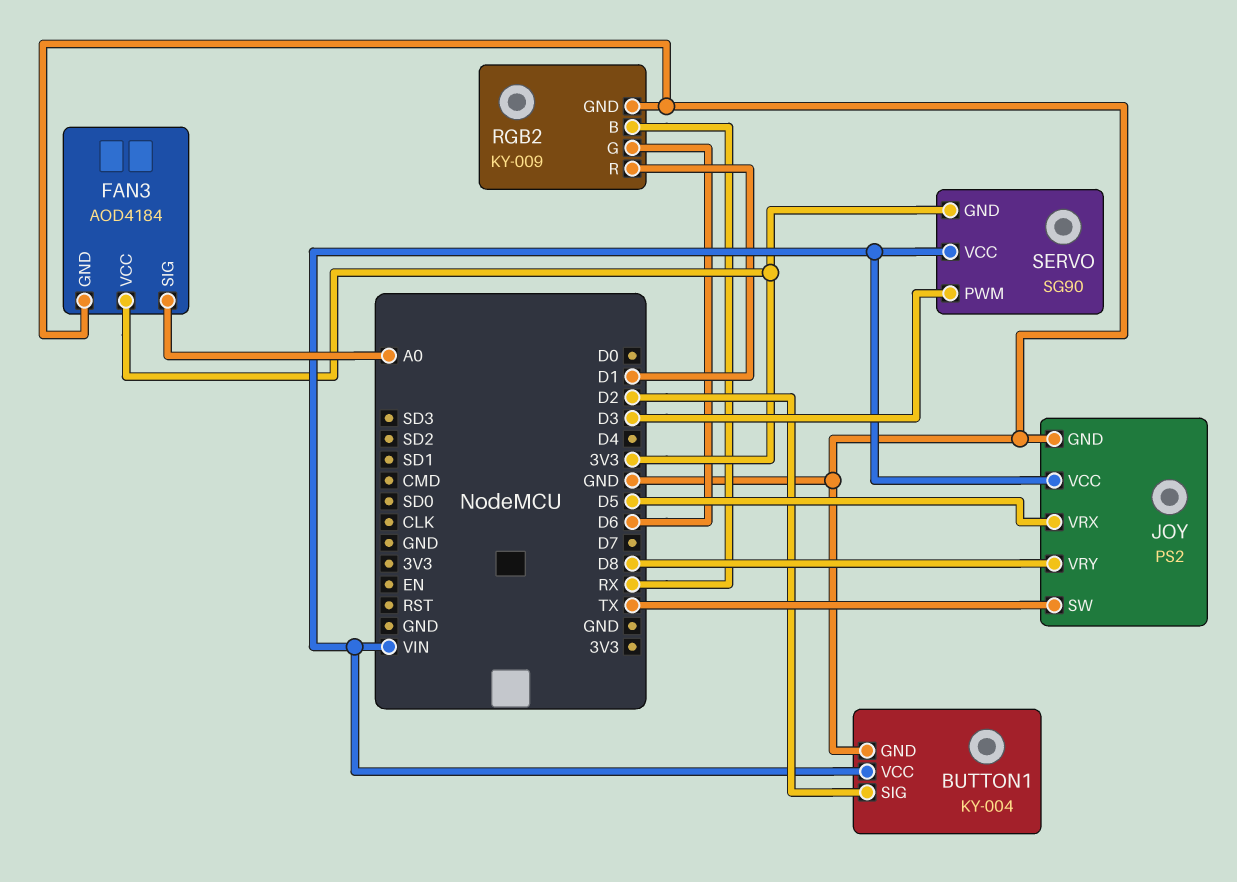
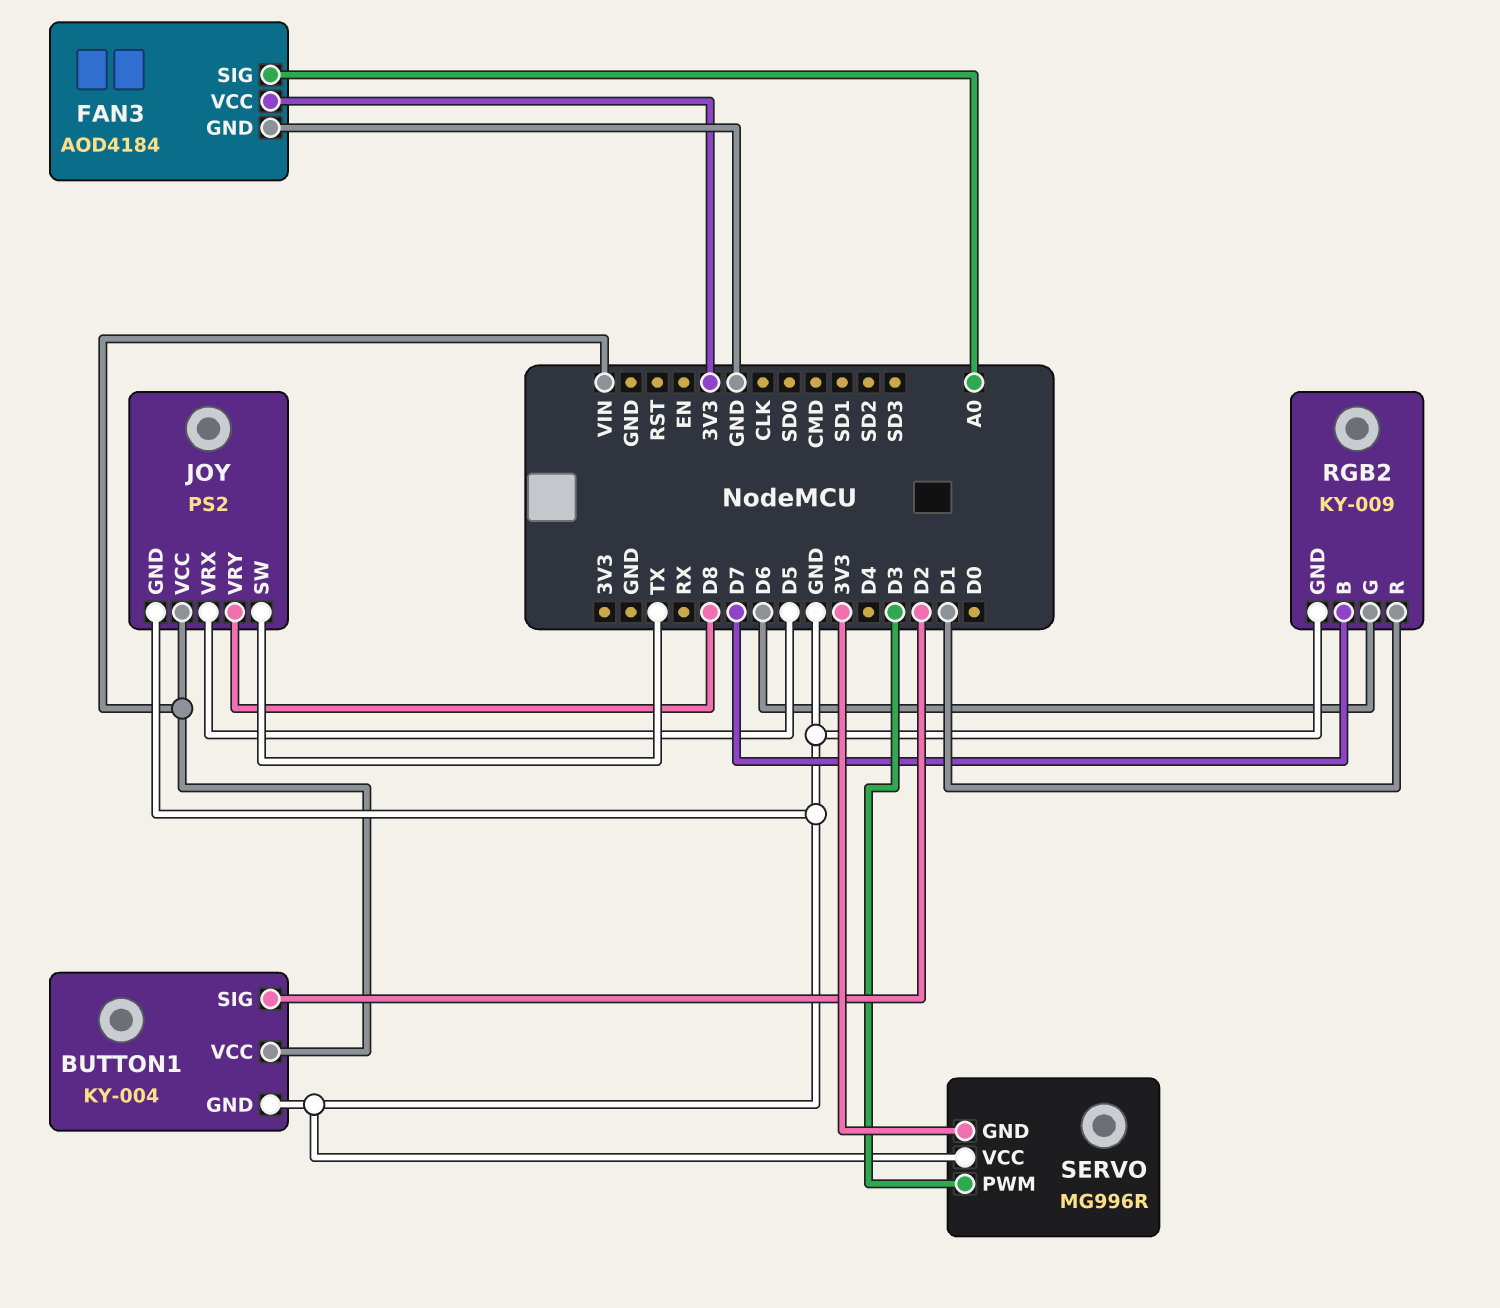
RGB2 pin B: RX -> D7
SERVO: SG90 -> MG996R
SERVO pin VCC: VIN -> GND

